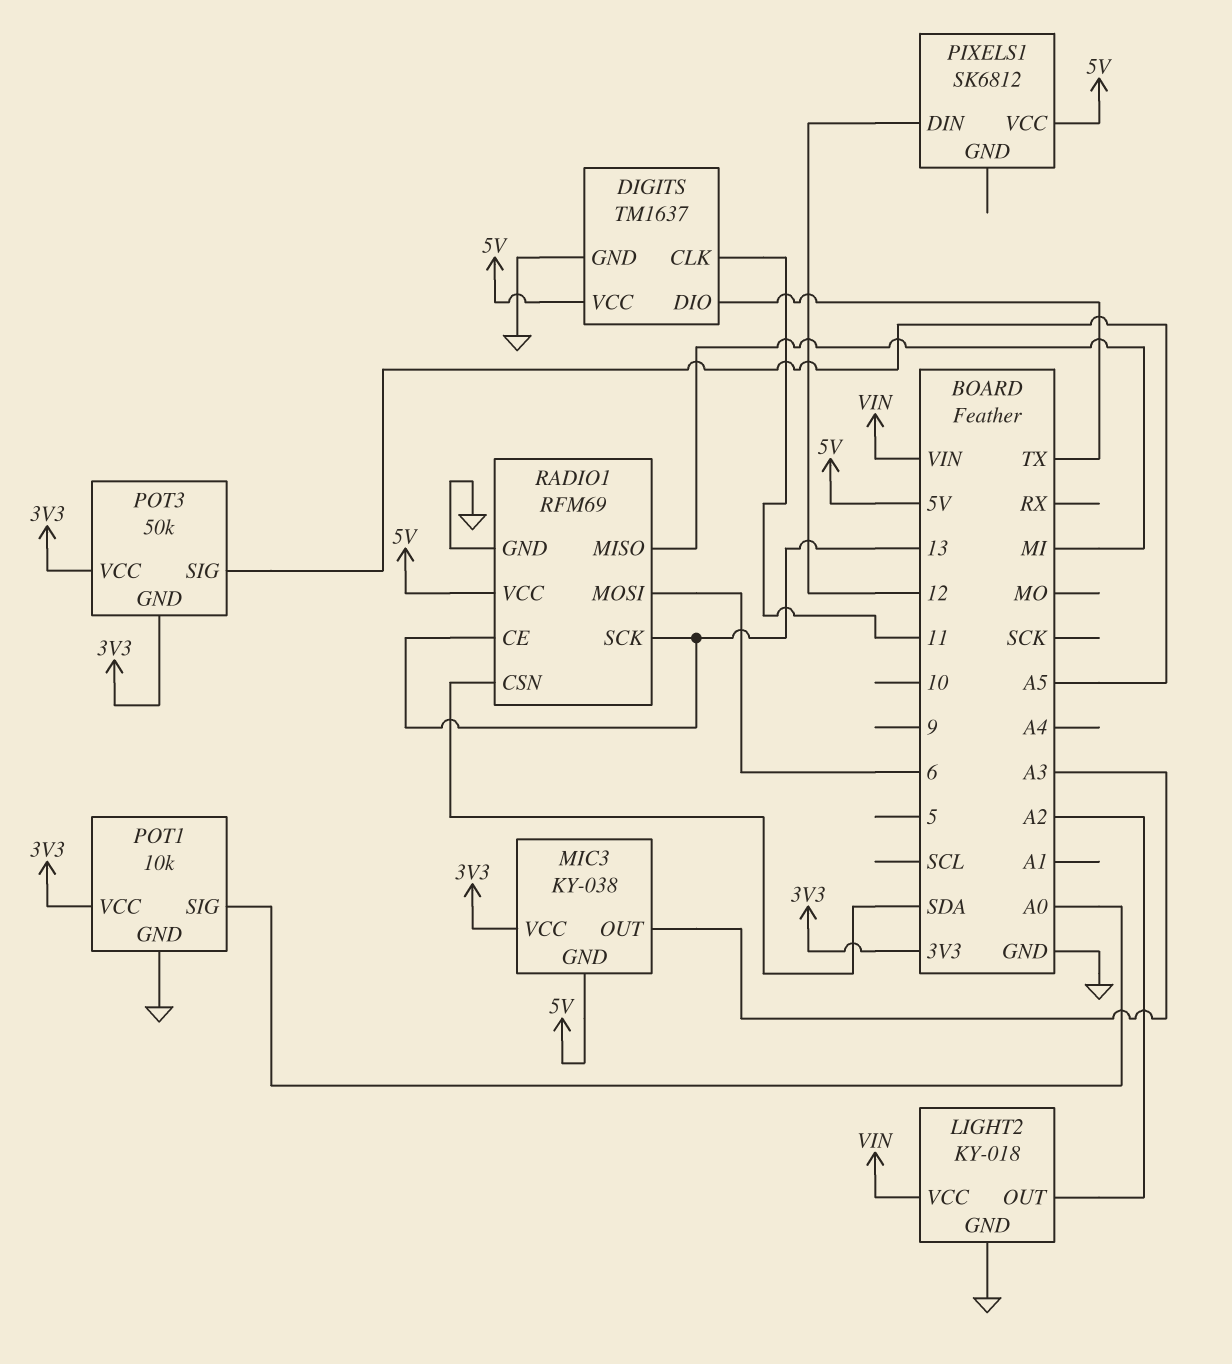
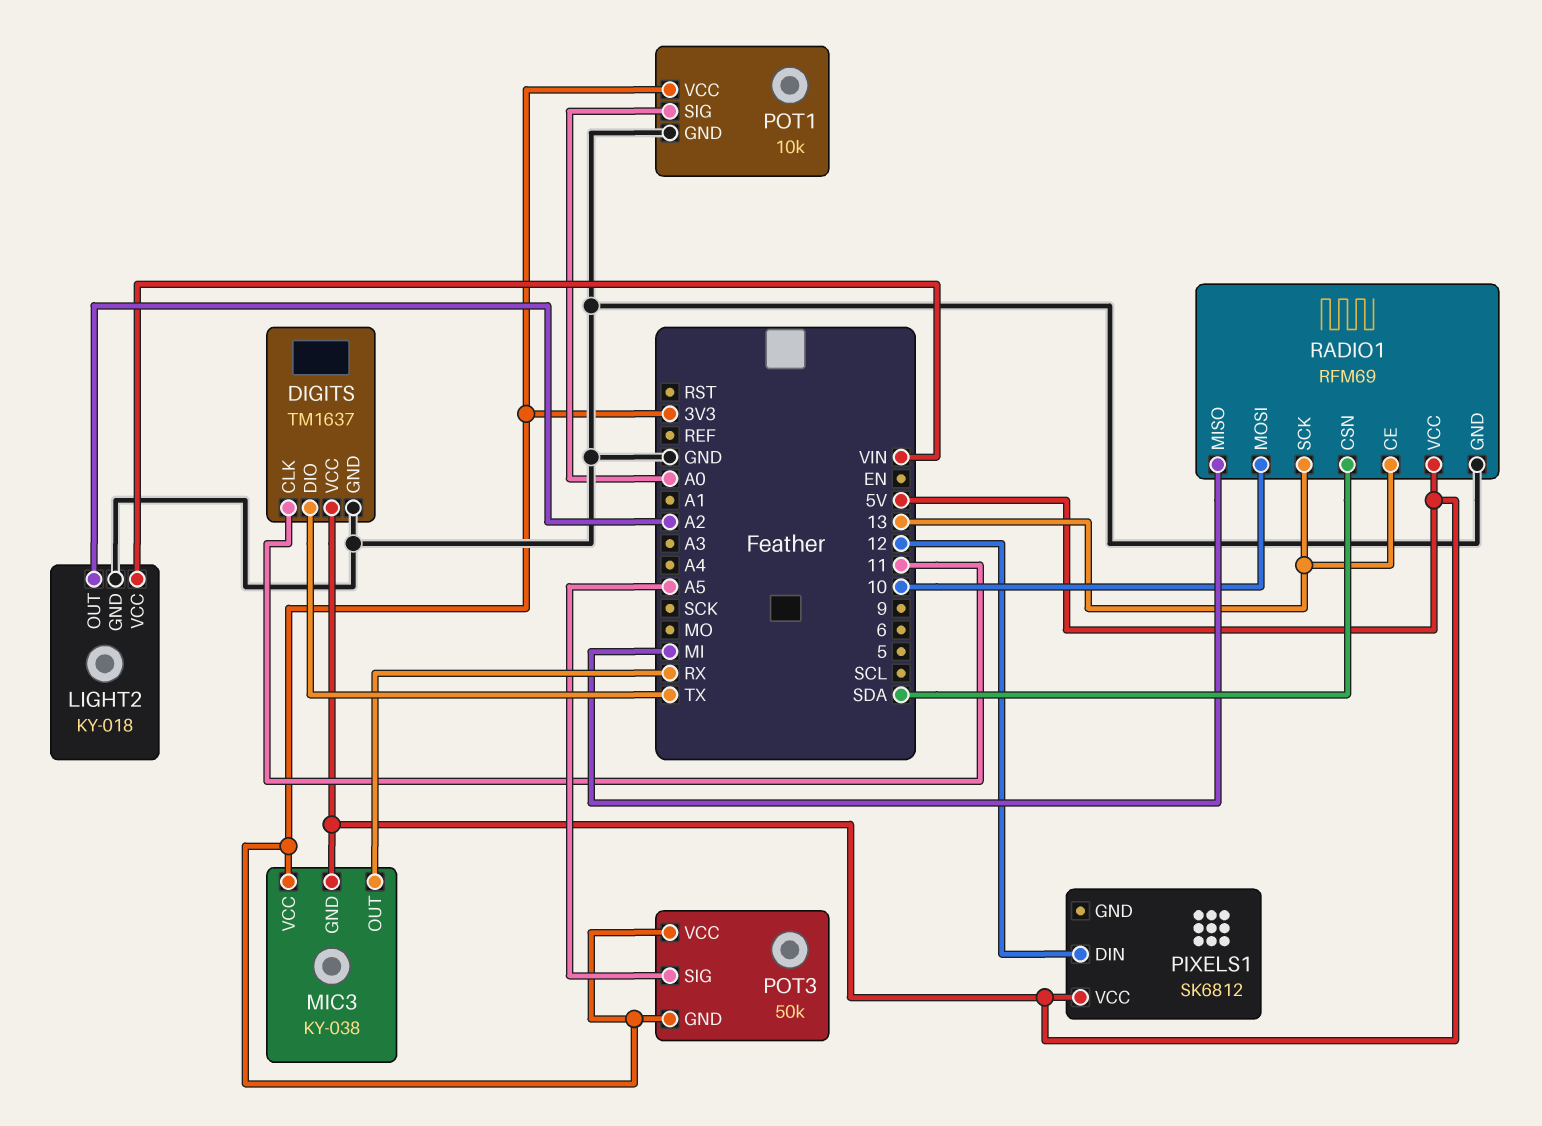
MIC3 pin OUT: A3 -> RX
RADIO1 pin MOSI: 6 -> 10

